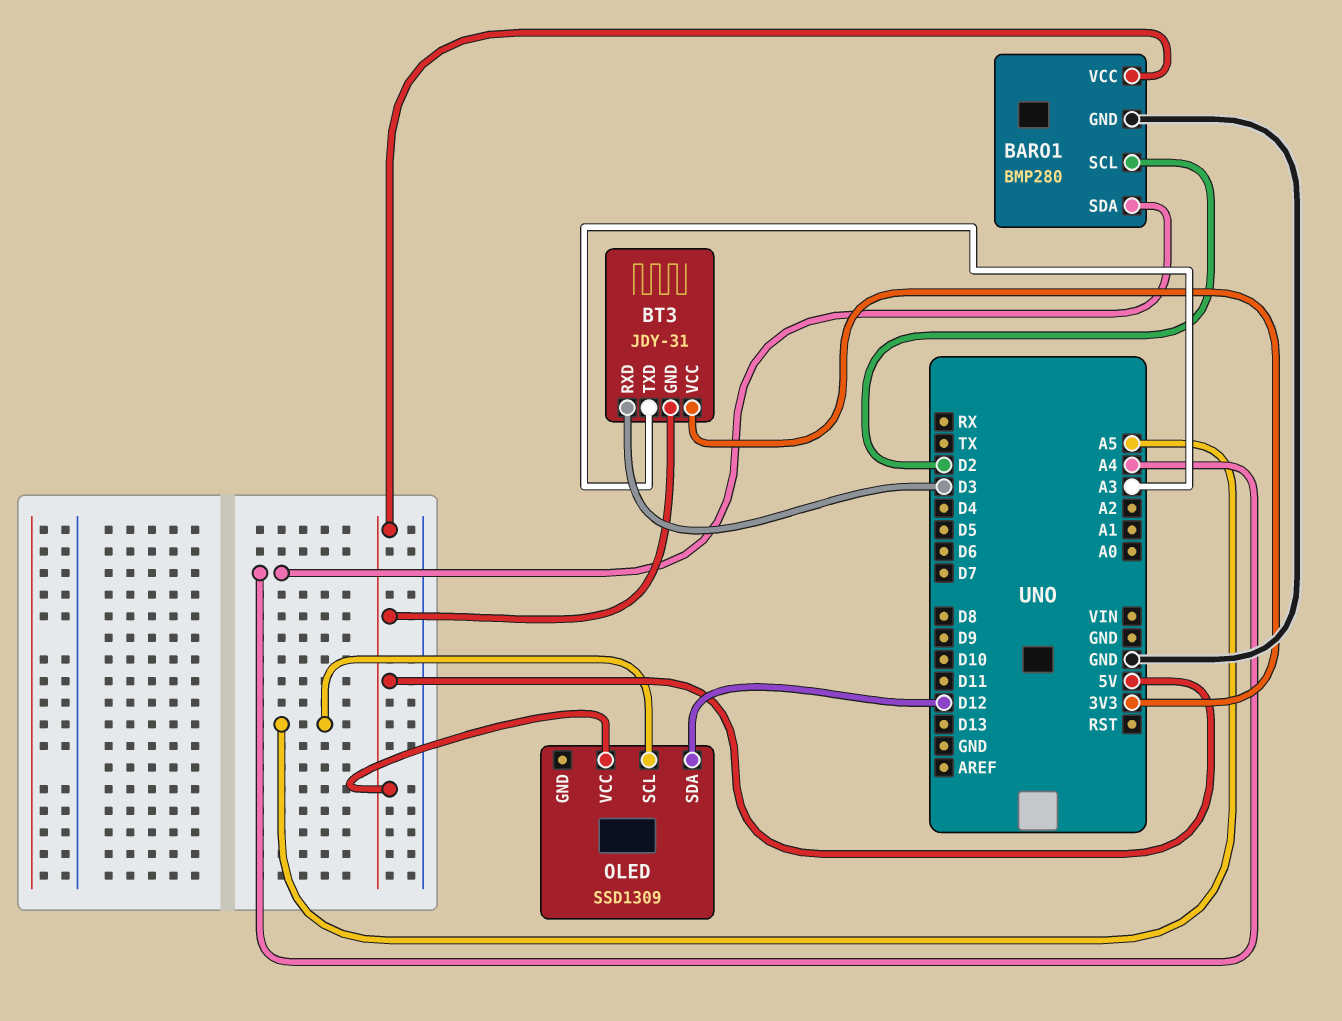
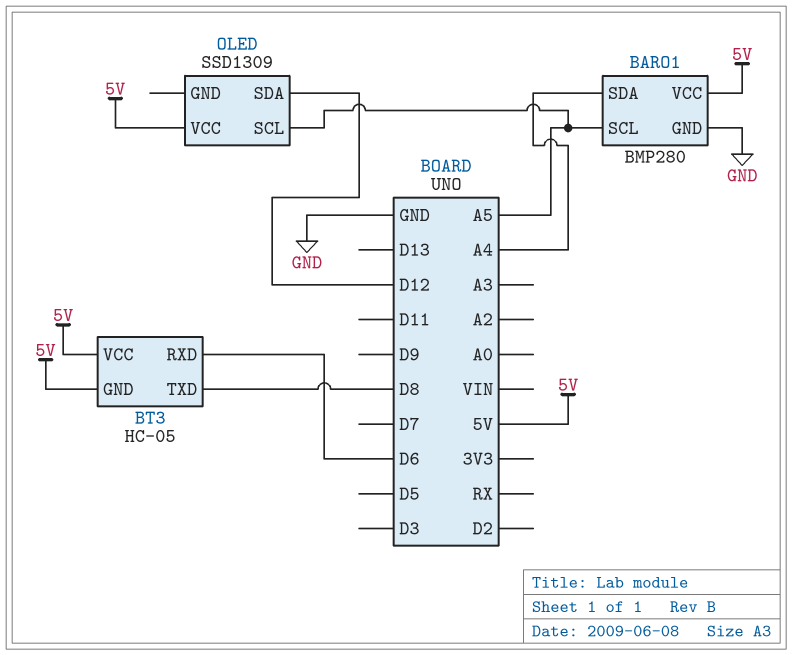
BARO1 pin SCL: D2 -> A5
BT3: JDY-31 -> HC-05
BT3 pin RXD: D3 -> D6
BT3 pin TXD: A3 -> D8
BT3 pin VCC: 3V3 -> 5V

